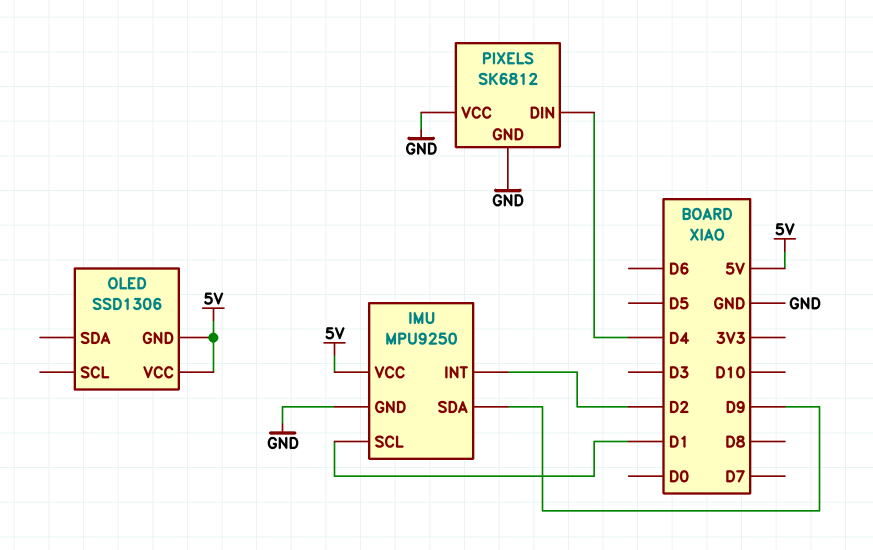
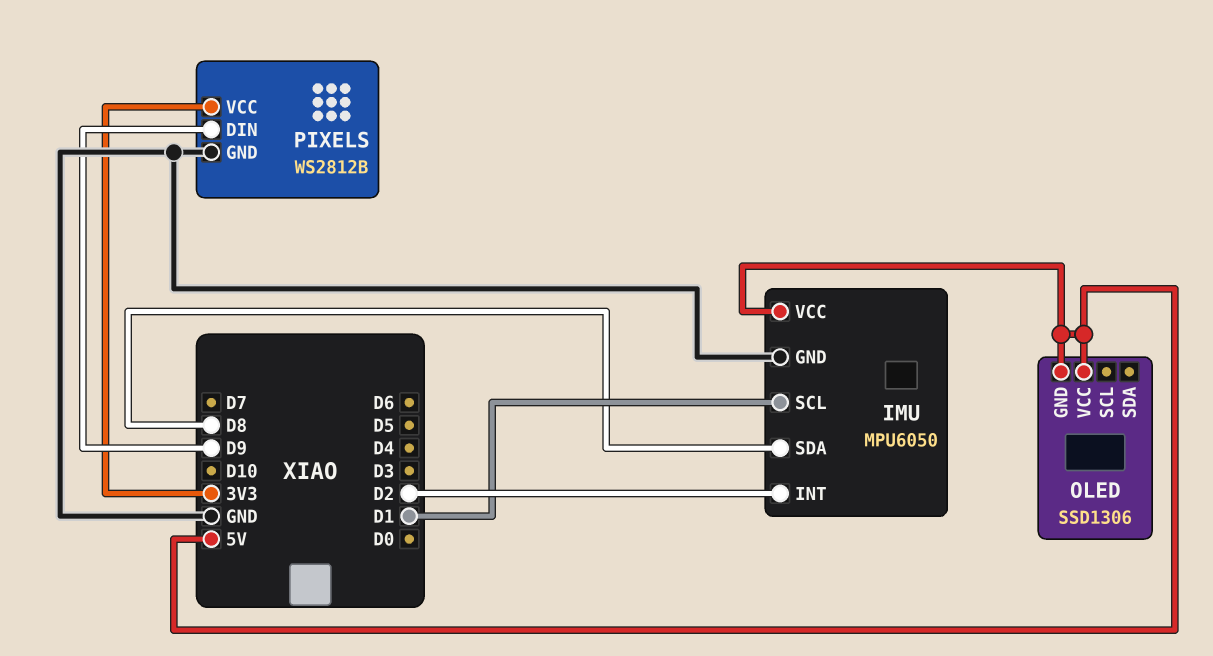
IMU: MPU9250 -> MPU6050
IMU pin SDA: D9 -> D8
PIXELS: SK6812 -> WS2812B
PIXELS pin DIN: D4 -> D9
PIXELS pin VCC: GND -> 3V3

